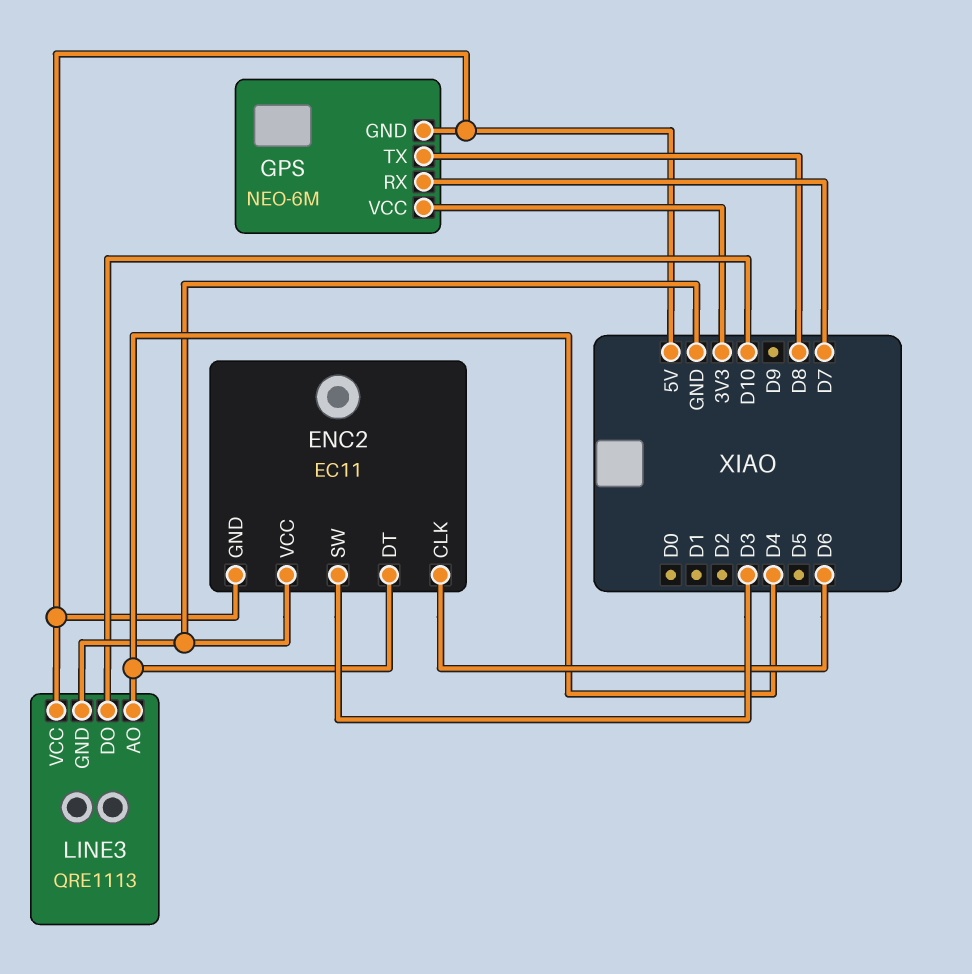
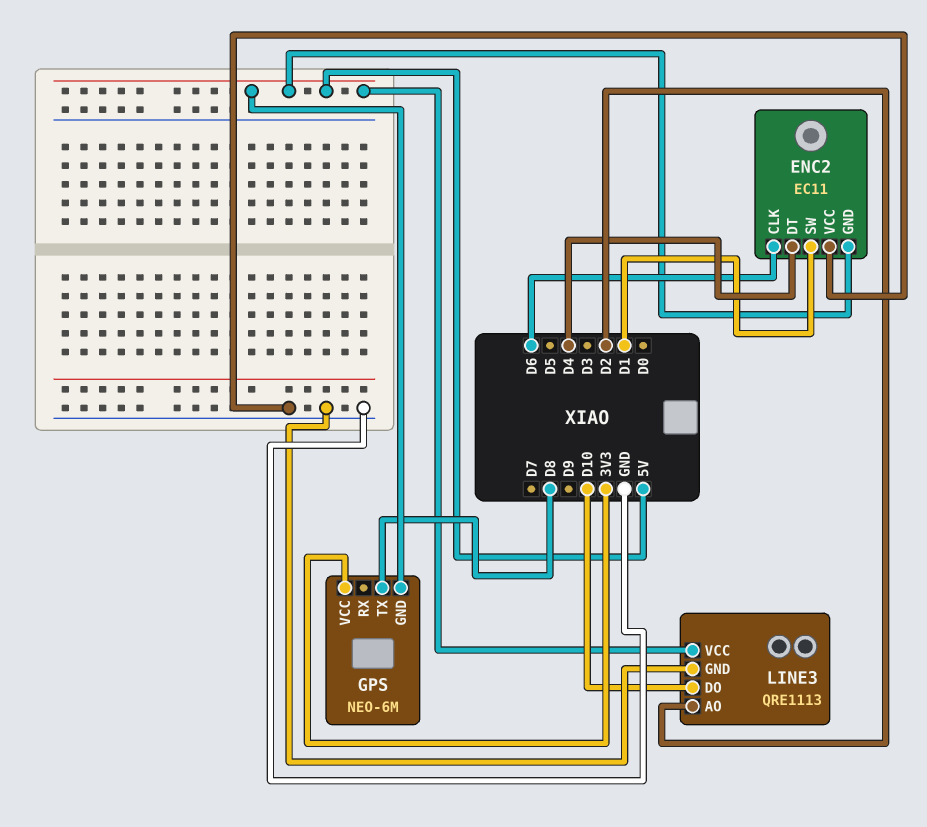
ENC2 pin SW: D3 -> D1
GPS pin RX: D7 -> none
LINE3 pin AO: D4 -> D2

